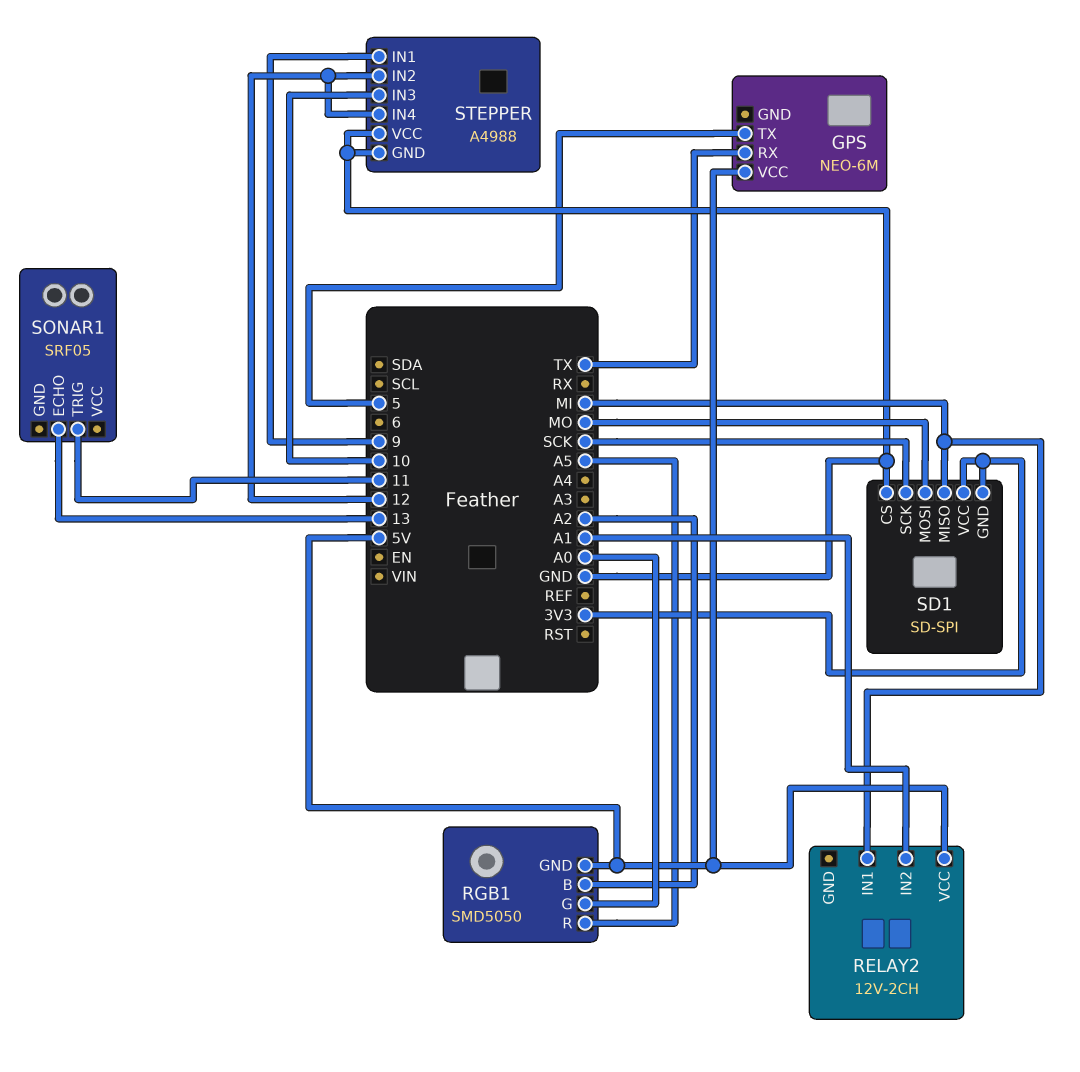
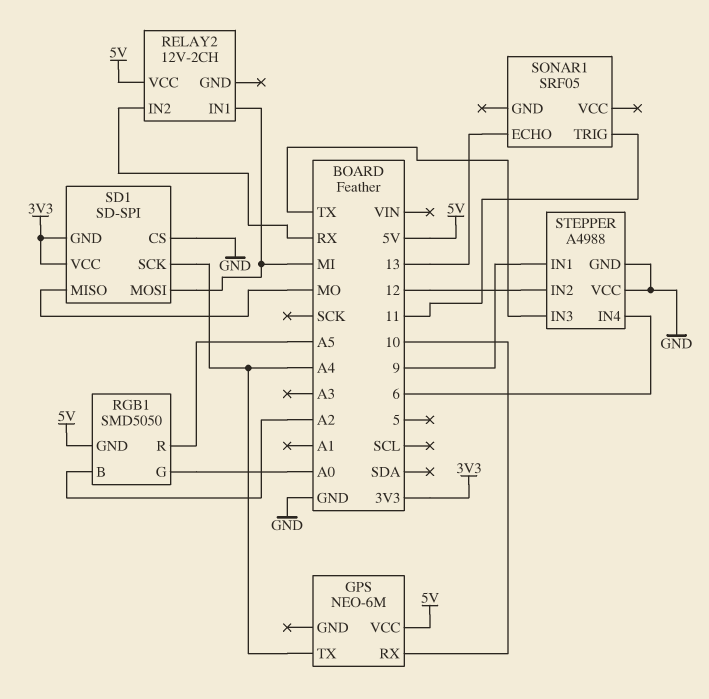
GPS pin RX: TX -> 10
GPS pin TX: 5 -> A4
RELAY2 pin IN2: A1 -> RX
SD1 pin MISO: MI -> MO
SD1 pin MOSI: MO -> MI
SD1 pin SCK: SCK -> A4
STEPPER pin IN3: 10 -> TX
STEPPER pin IN4: 12 -> 6

